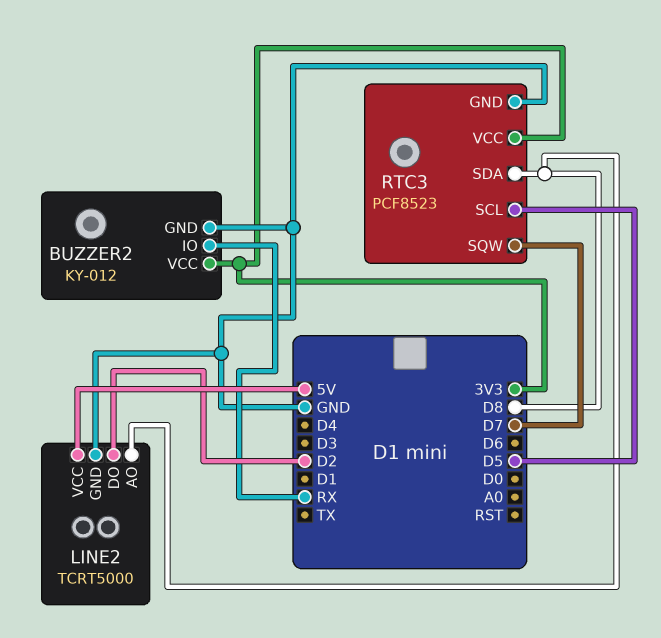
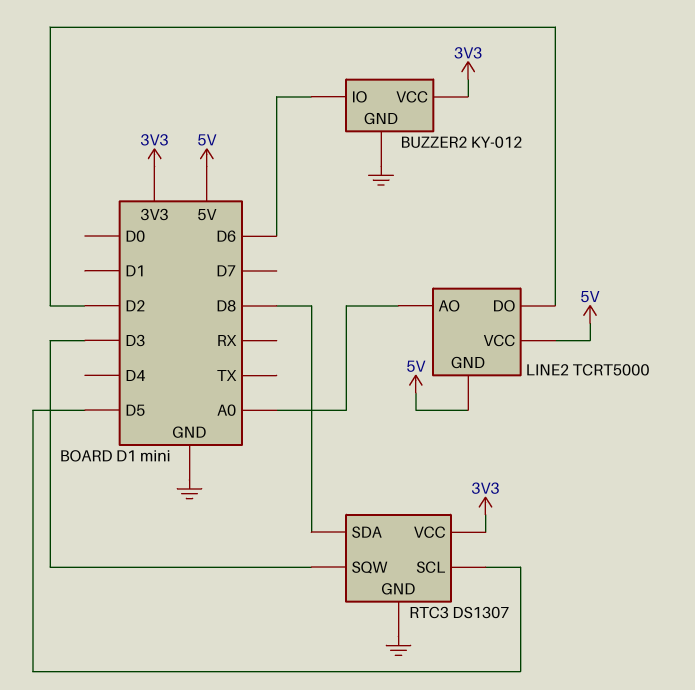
BUZZER2 pin IO: RX -> D6
LINE2 pin AO: D8 -> A0
LINE2 pin GND: GND -> 5V
RTC3: PCF8523 -> DS1307
RTC3 pin SQW: D7 -> D3

